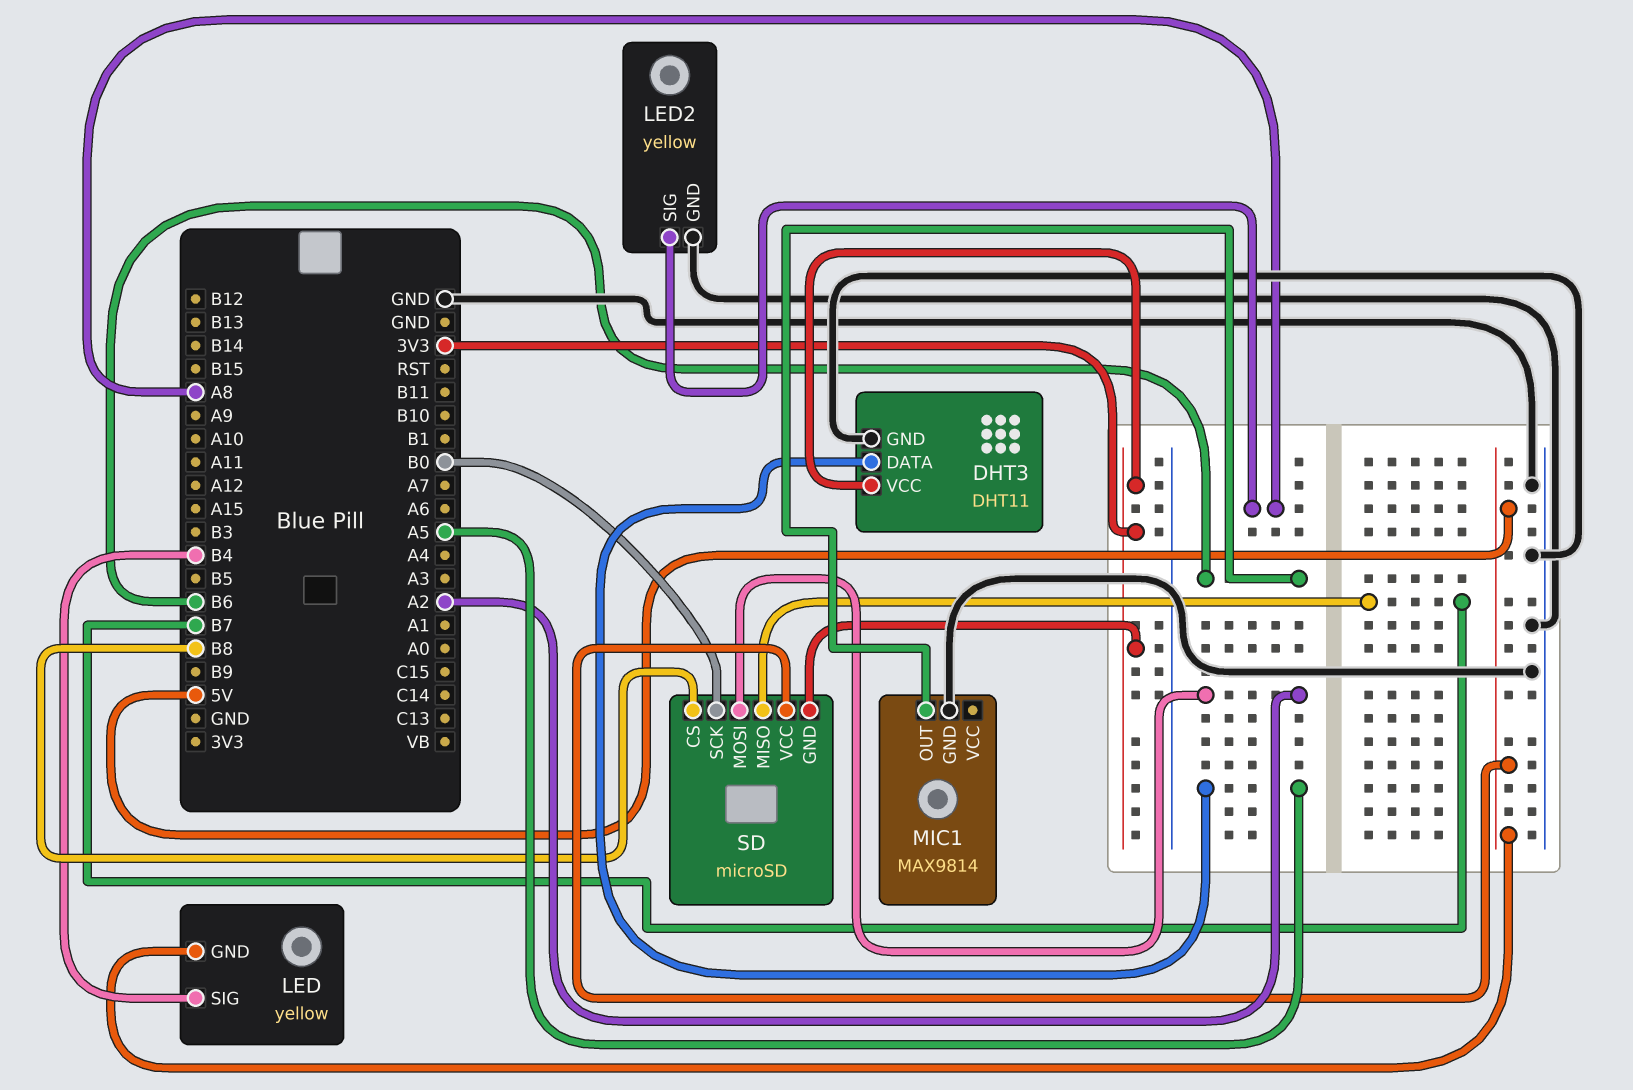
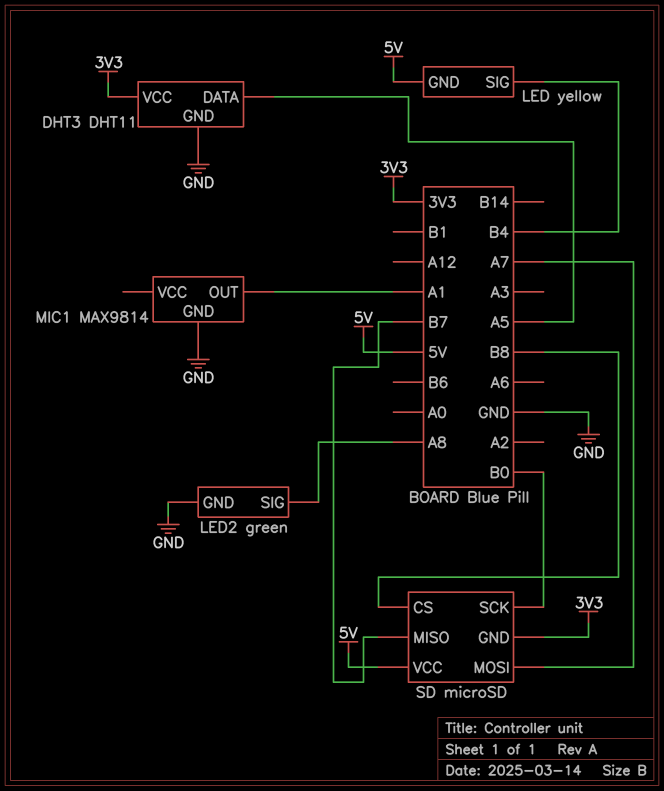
LED2: yellow -> green
MIC1 pin OUT: B6 -> A1
SD pin MOSI: A2 -> A7

